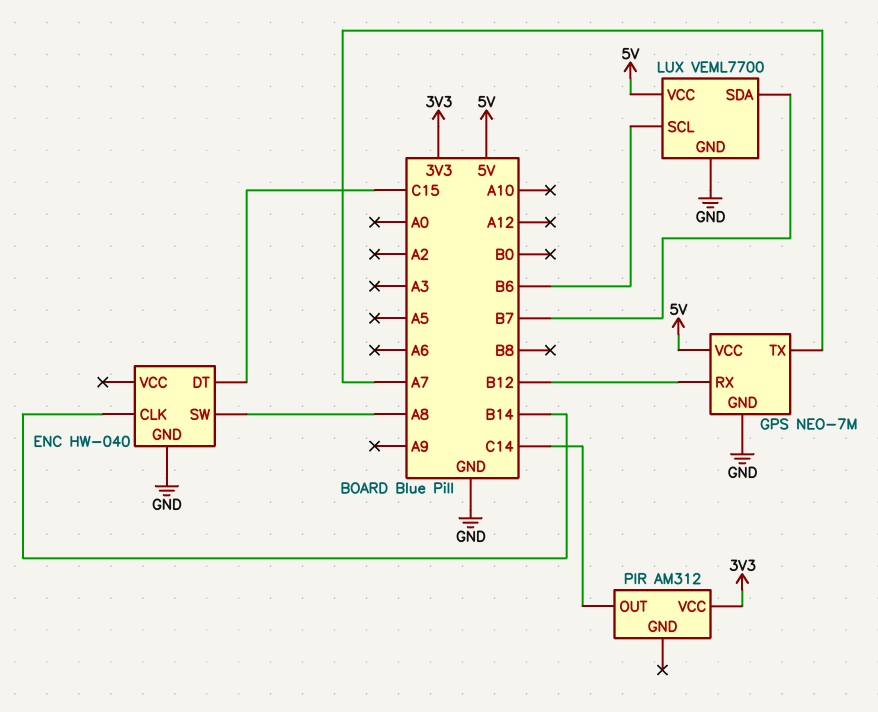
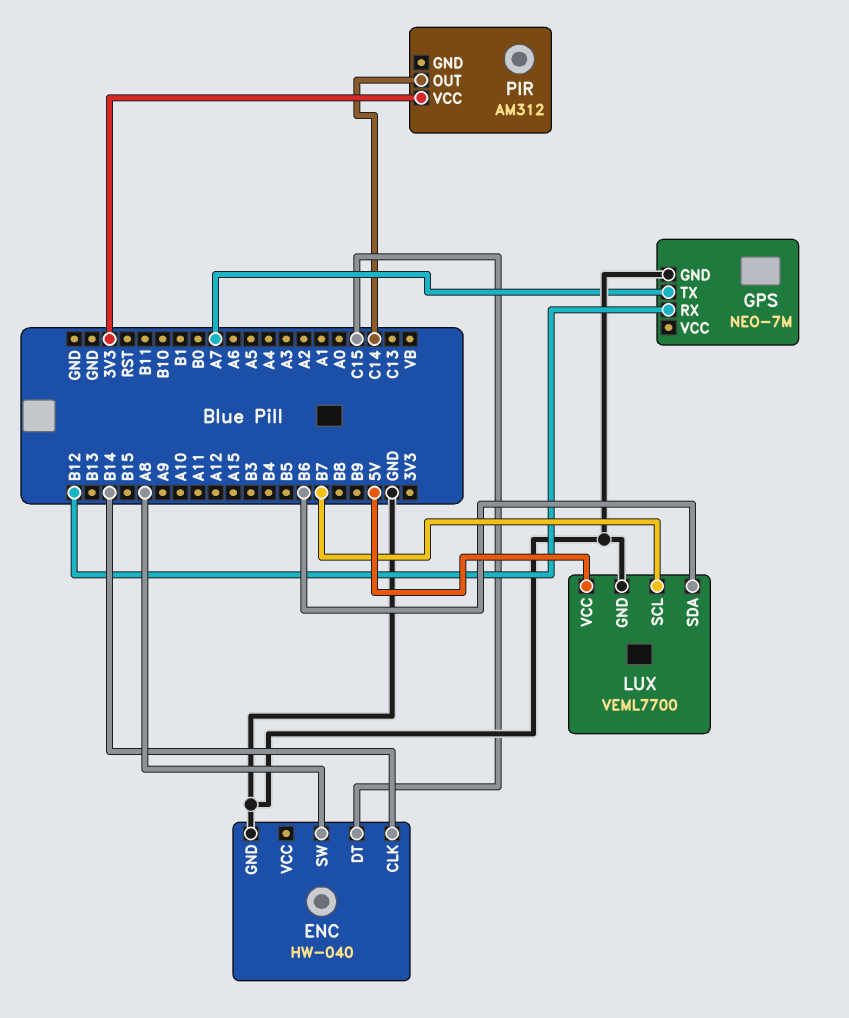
GPS pin VCC: 5V -> none
LUX pin SCL: B6 -> B7
LUX pin SDA: B7 -> B6

